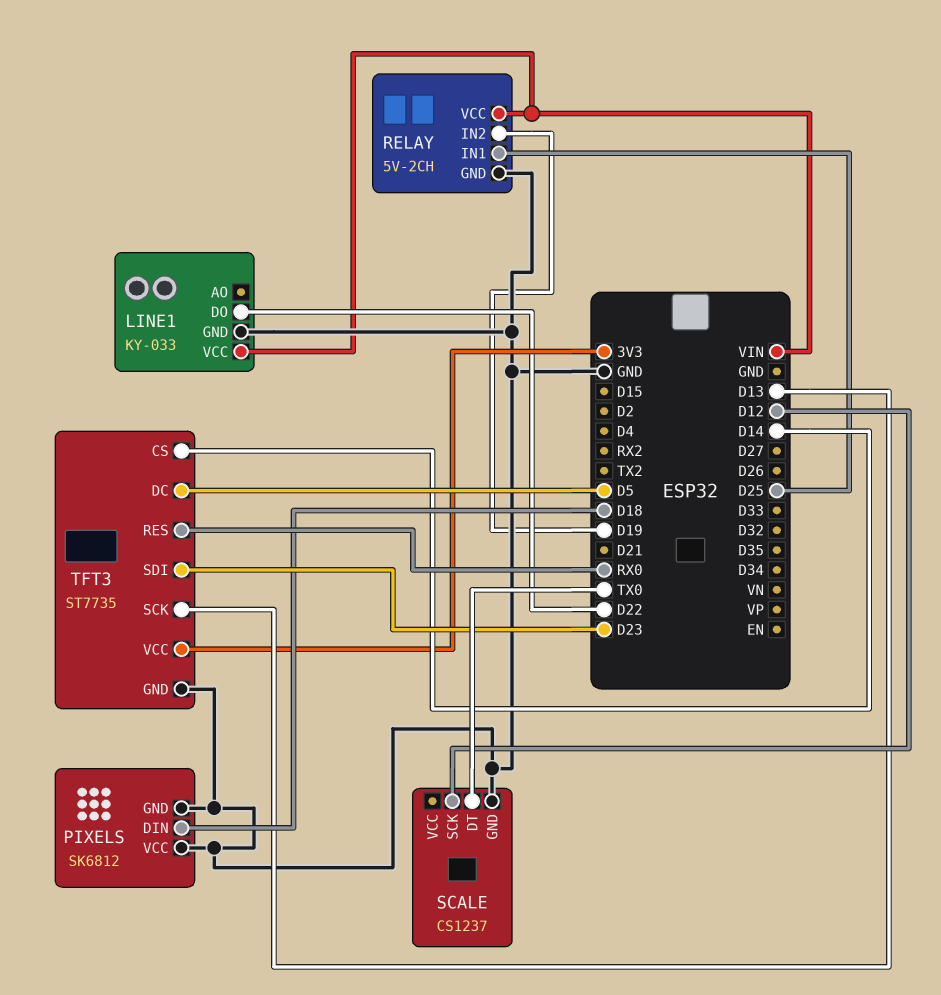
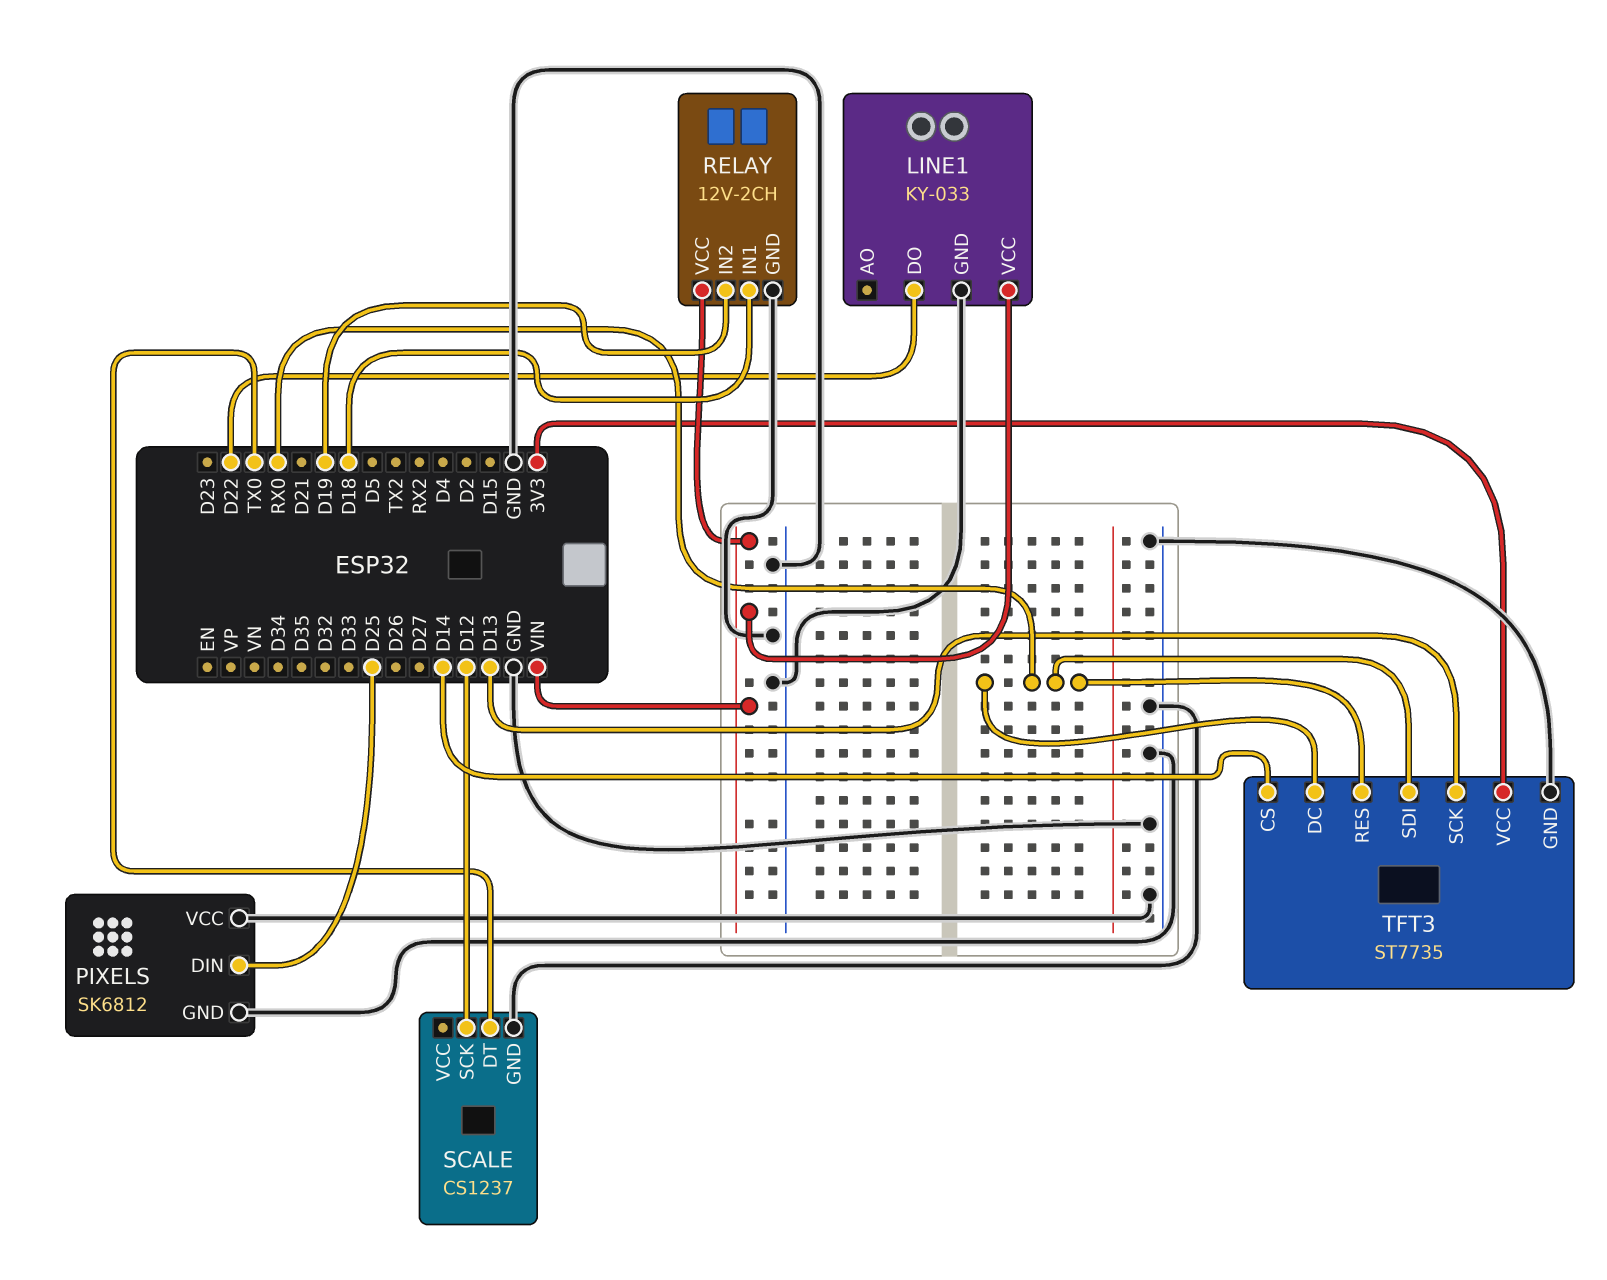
PIXELS pin DIN: D18 -> D25
RELAY: 5V-2CH -> 12V-2CH
RELAY pin IN1: D25 -> D18
TFT3 pin DC: D5 -> RX0
TFT3 pin SDI: D23 -> RX0

